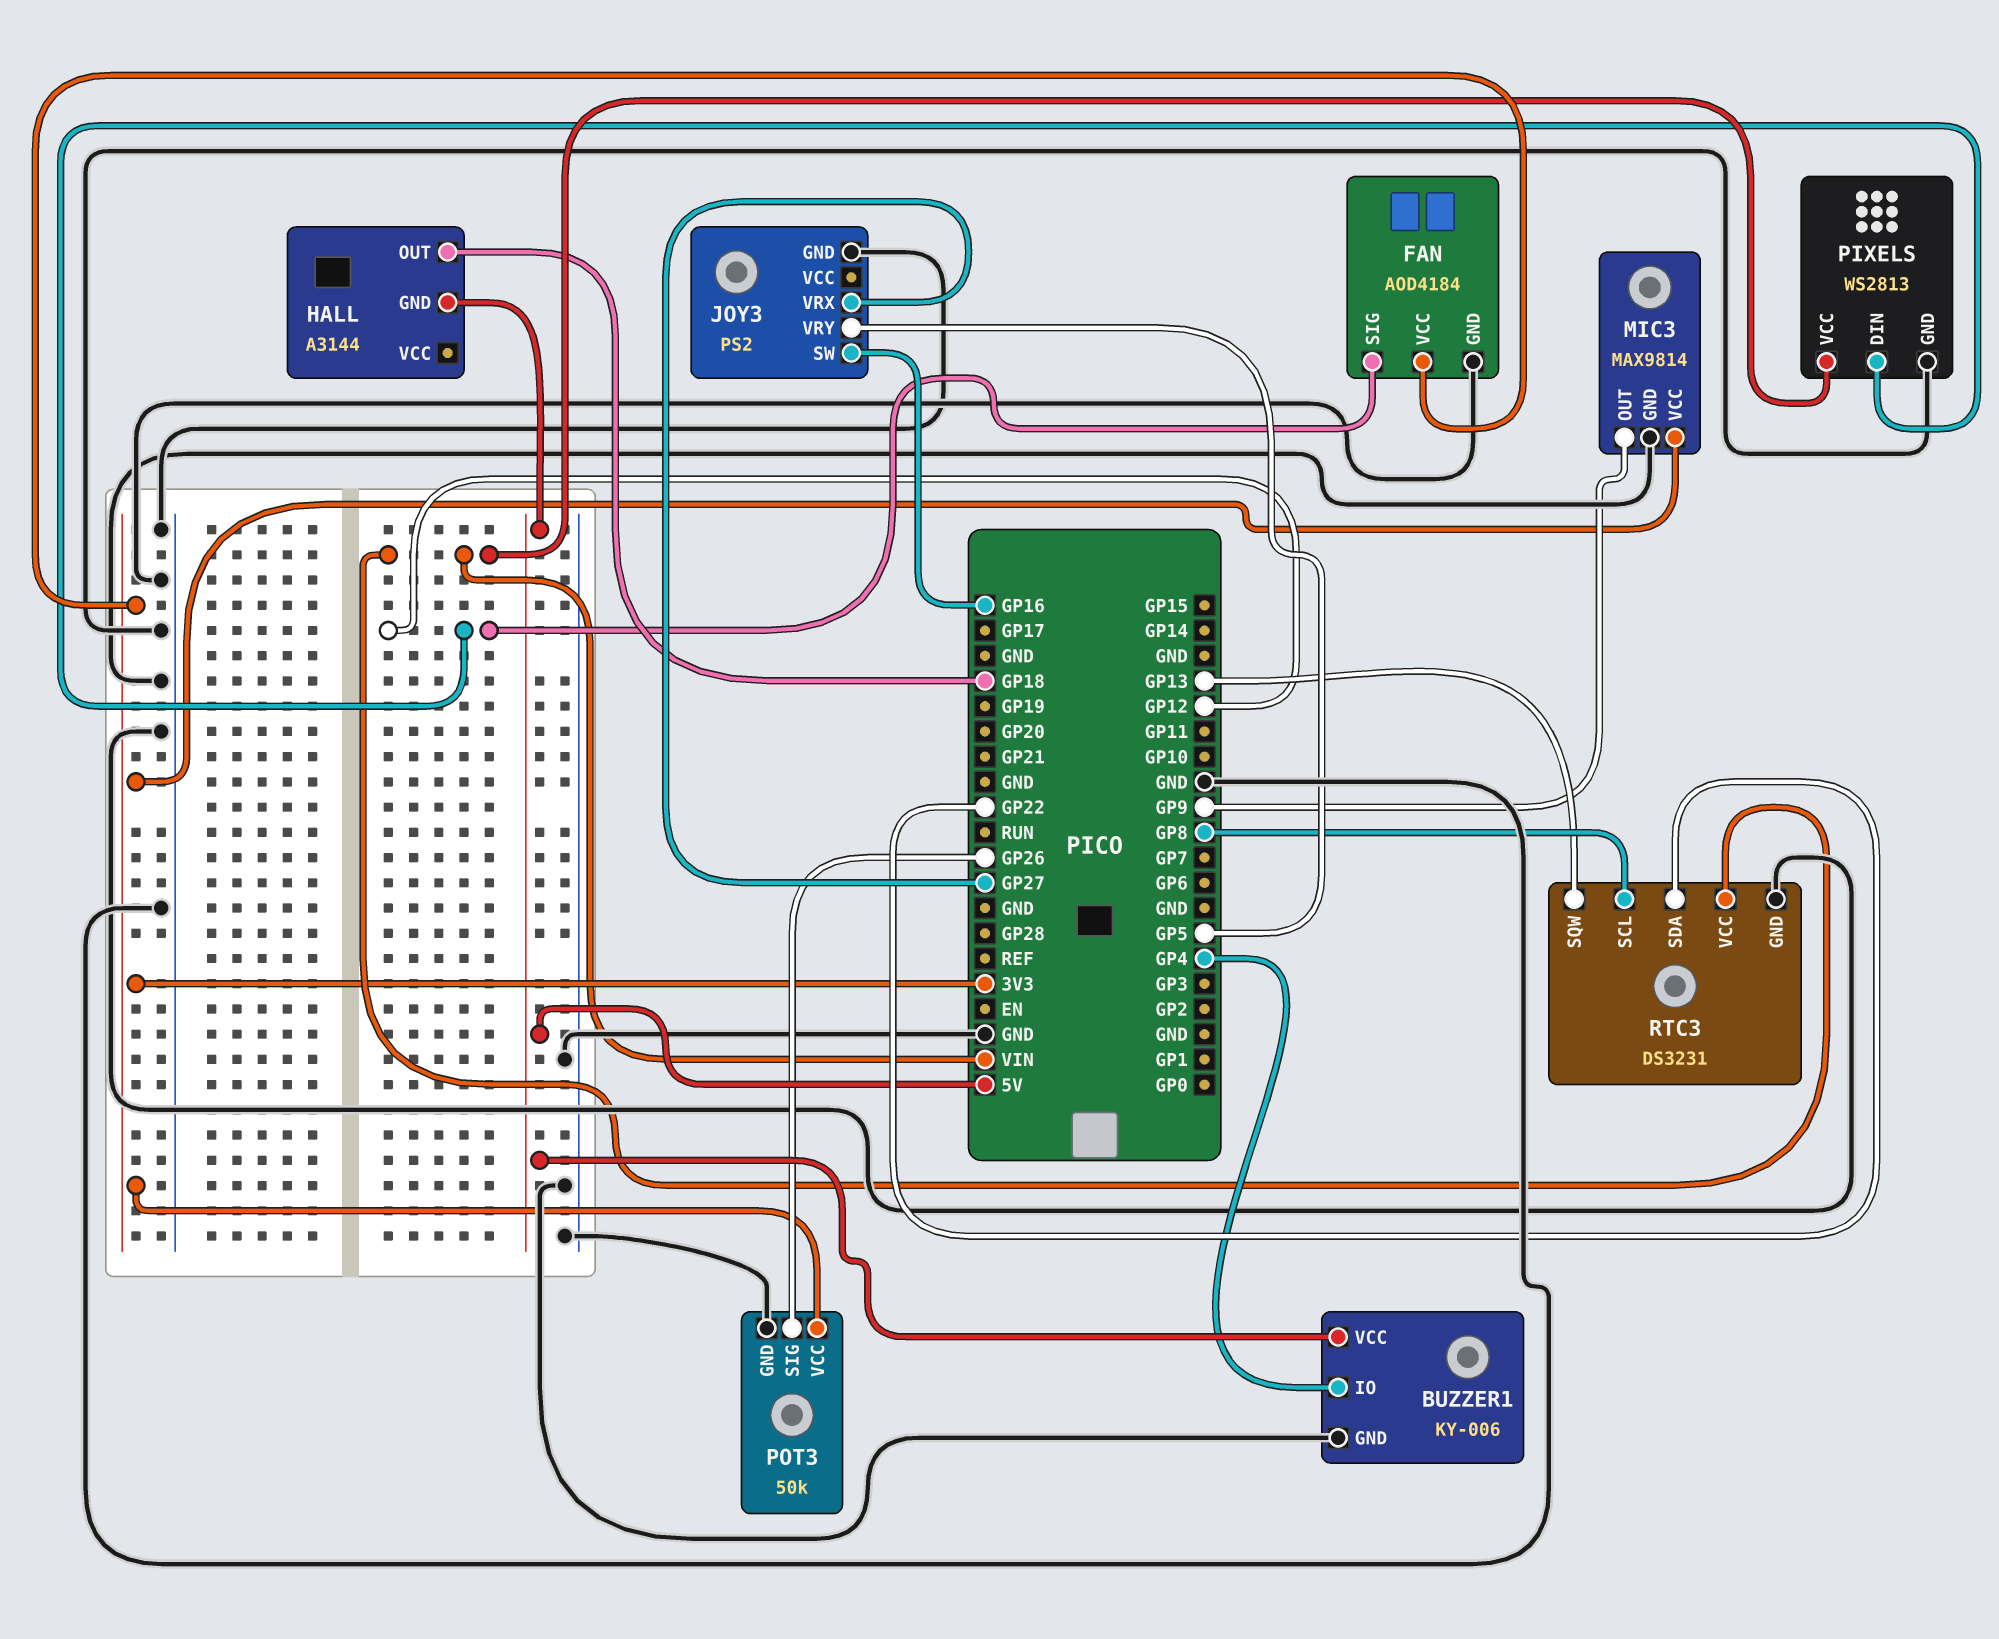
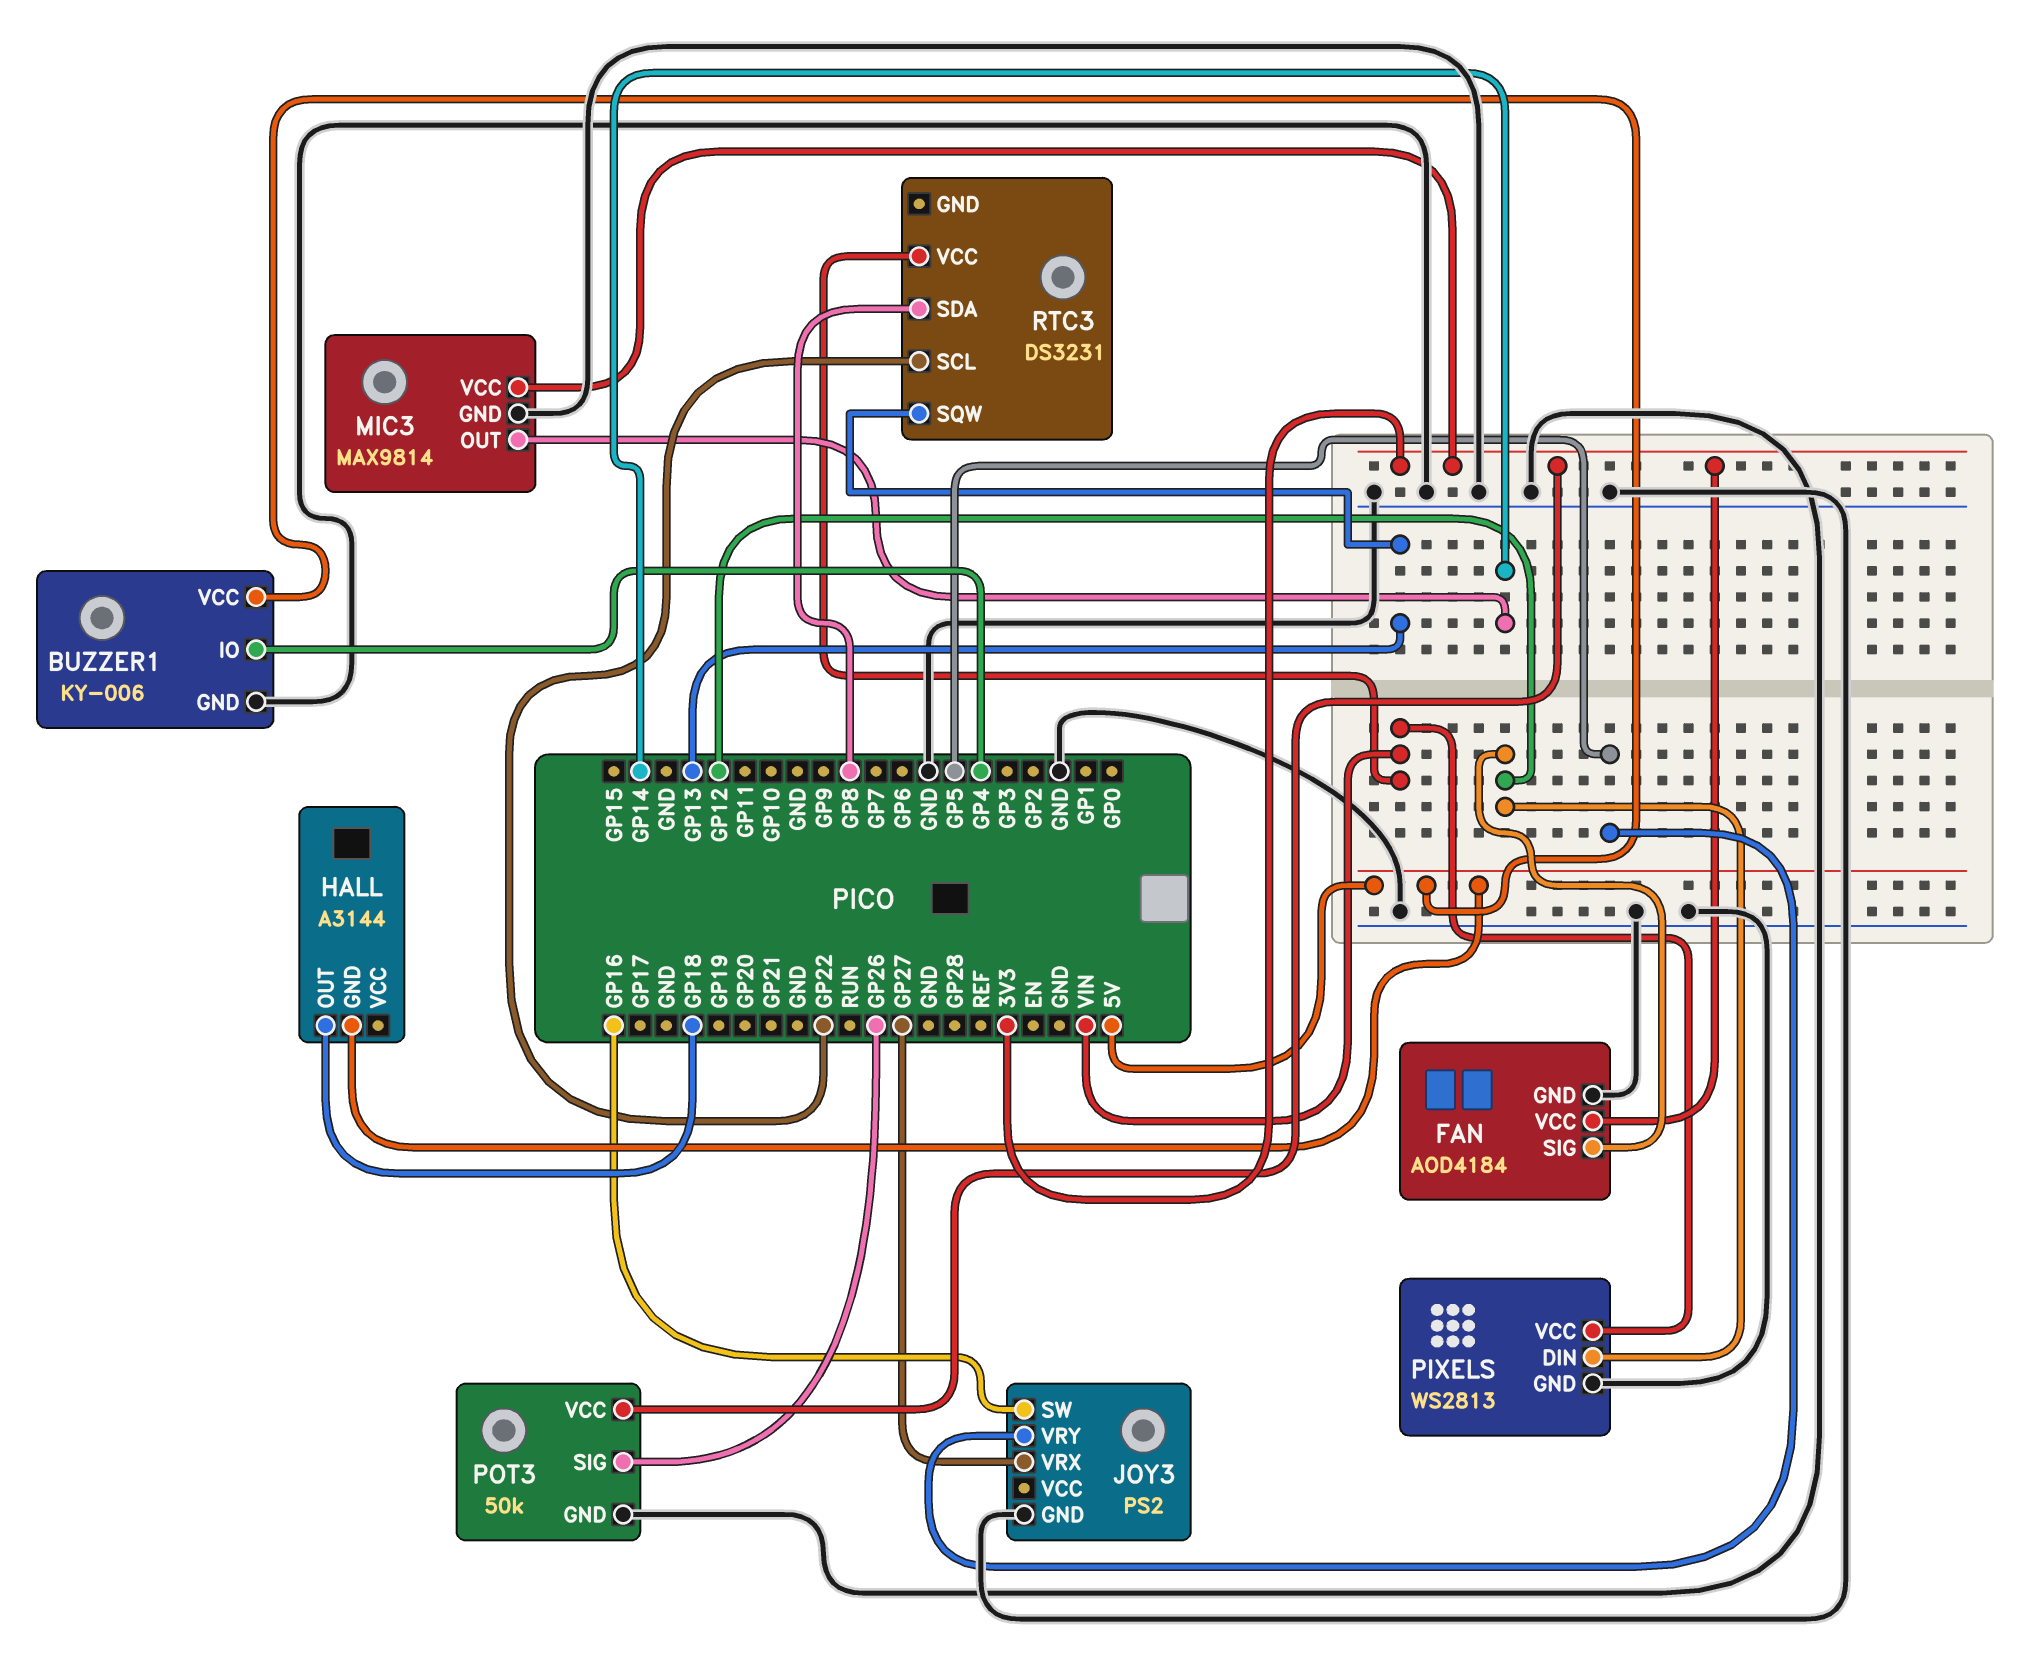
MIC3 pin OUT: GP9 -> GP14
RTC3 pin GND: GND -> none
RTC3 pin SCL: GP8 -> GP22
RTC3 pin SDA: GP22 -> GP8

